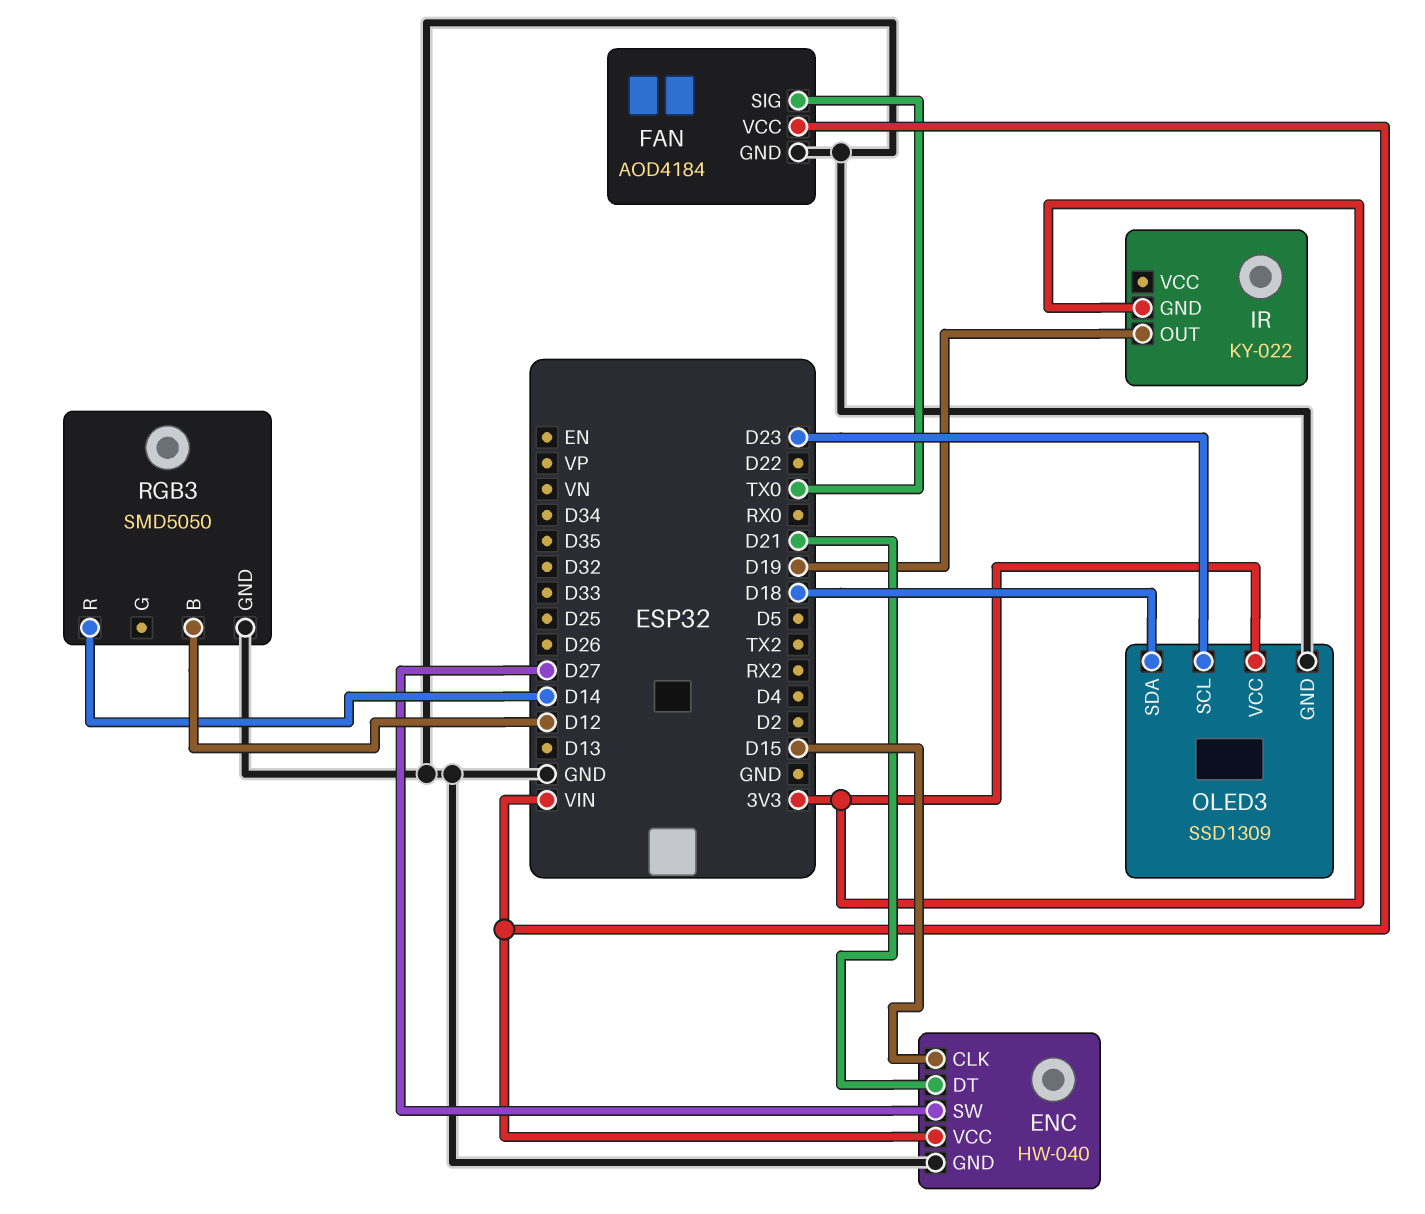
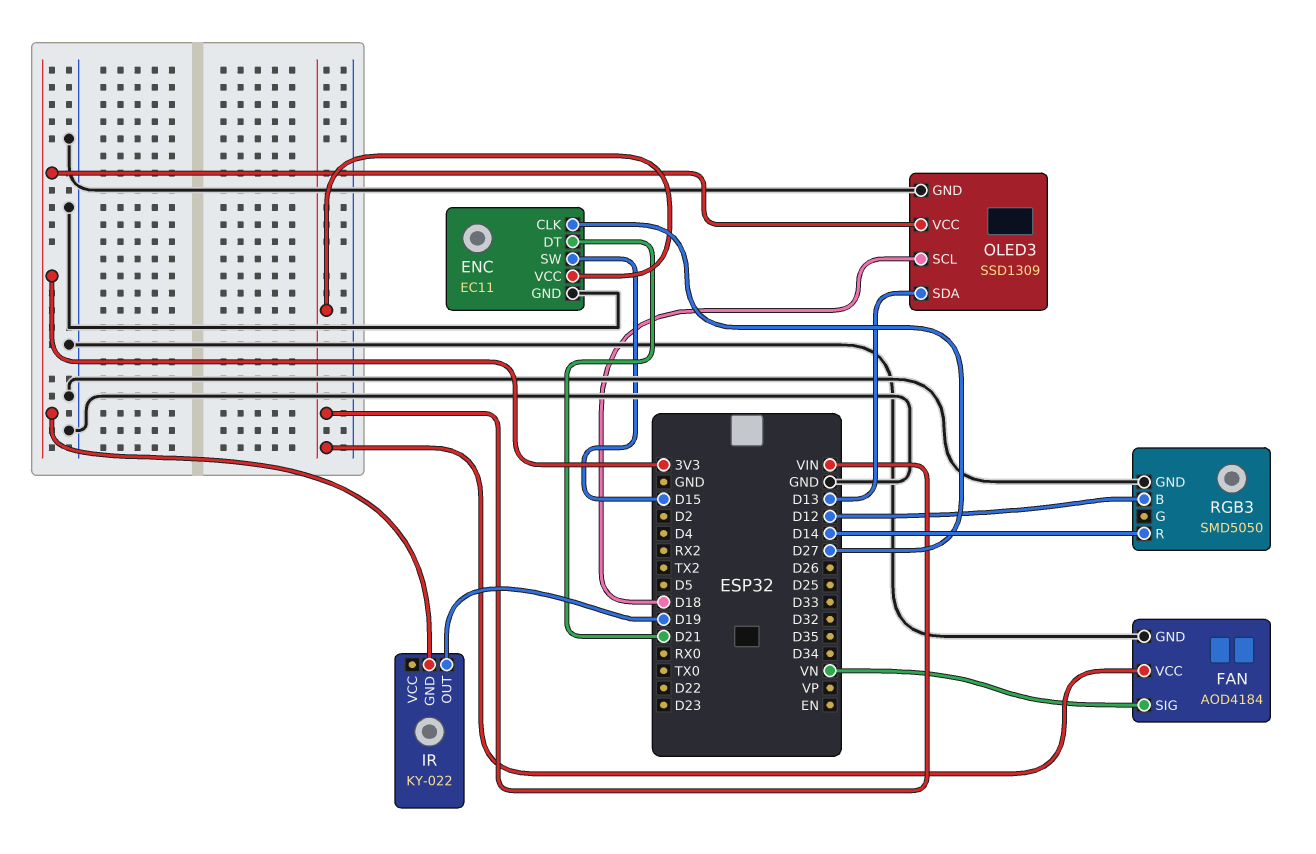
ENC: HW-040 -> EC11
ENC pin CLK: D15 -> D27
ENC pin SW: D27 -> D15
FAN pin SIG: TX0 -> VN
OLED3 pin SCL: D23 -> D18
OLED3 pin SDA: D18 -> D13

